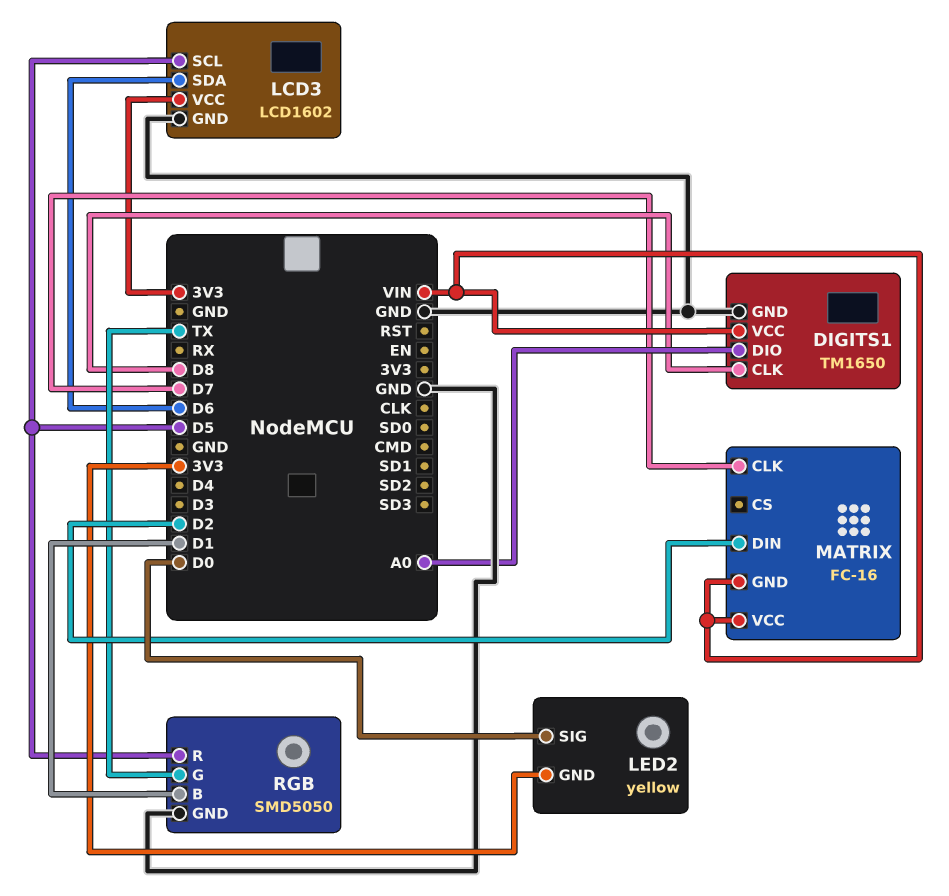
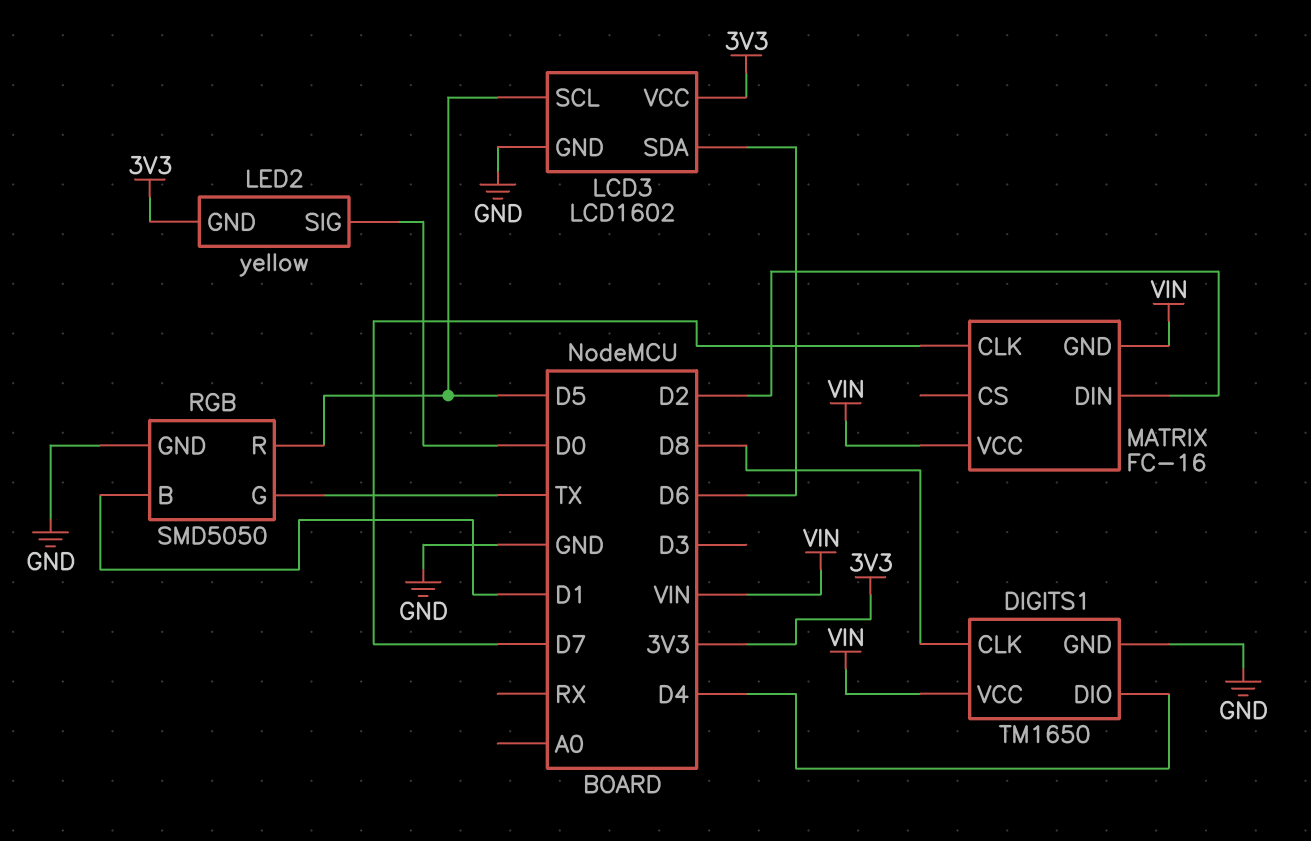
DIGITS1 pin DIO: A0 -> D4

